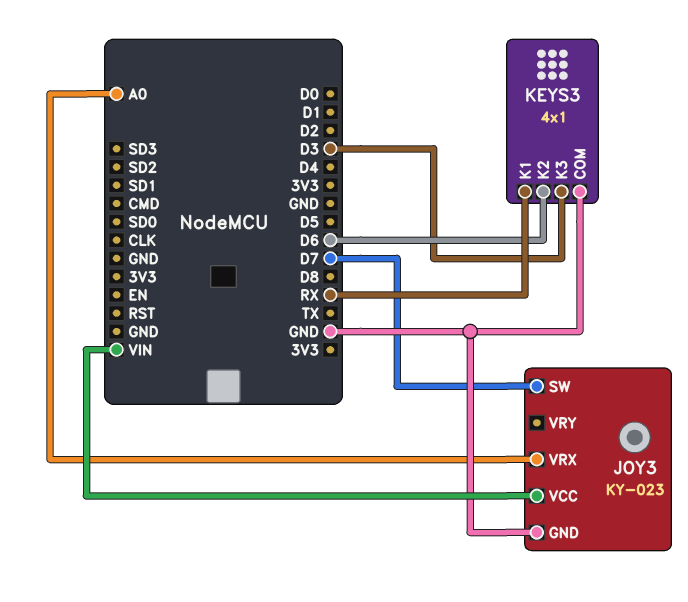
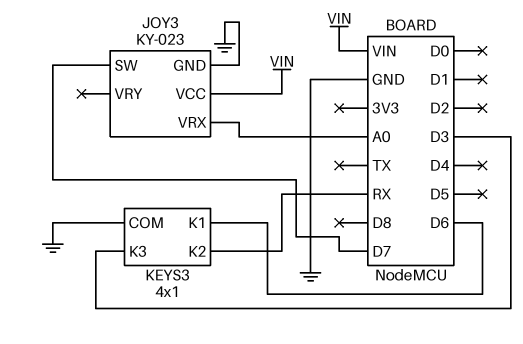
KEYS3 pin K1: RX -> D6
KEYS3 pin K2: D6 -> RX

